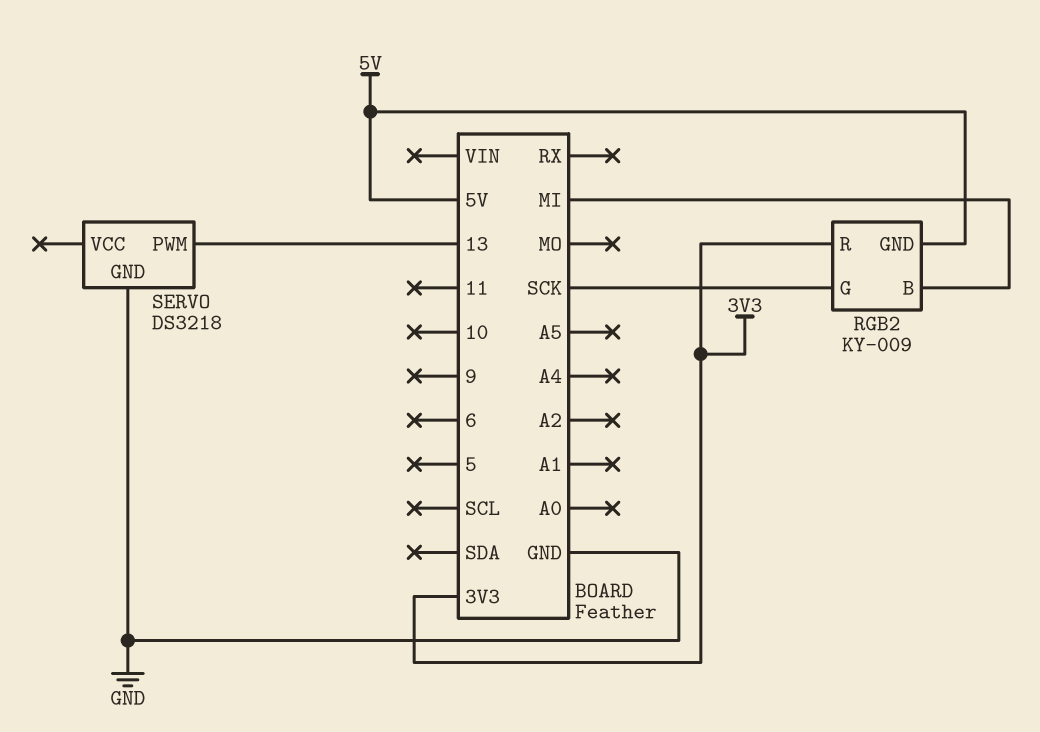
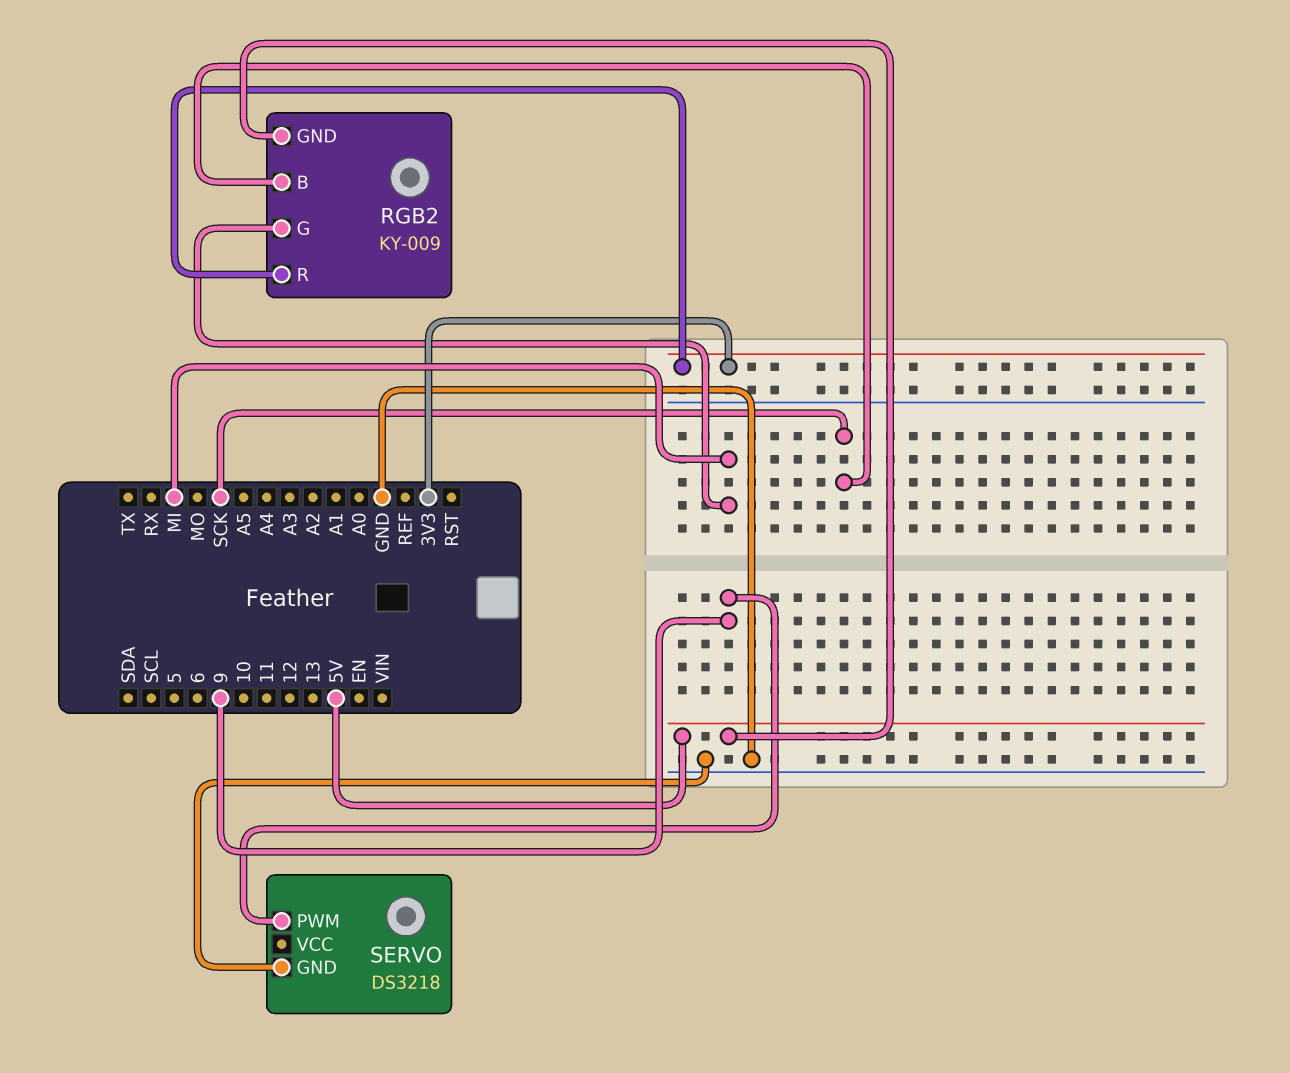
RGB2 pin B: MI -> SCK
RGB2 pin G: SCK -> MI
SERVO pin PWM: 13 -> 9

